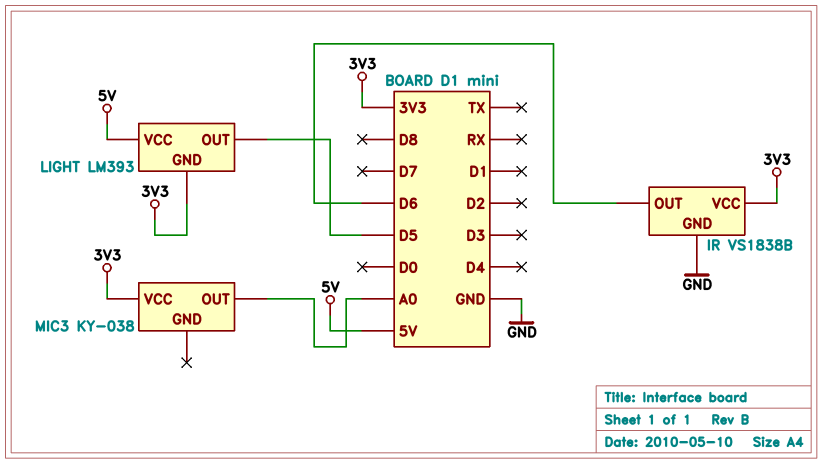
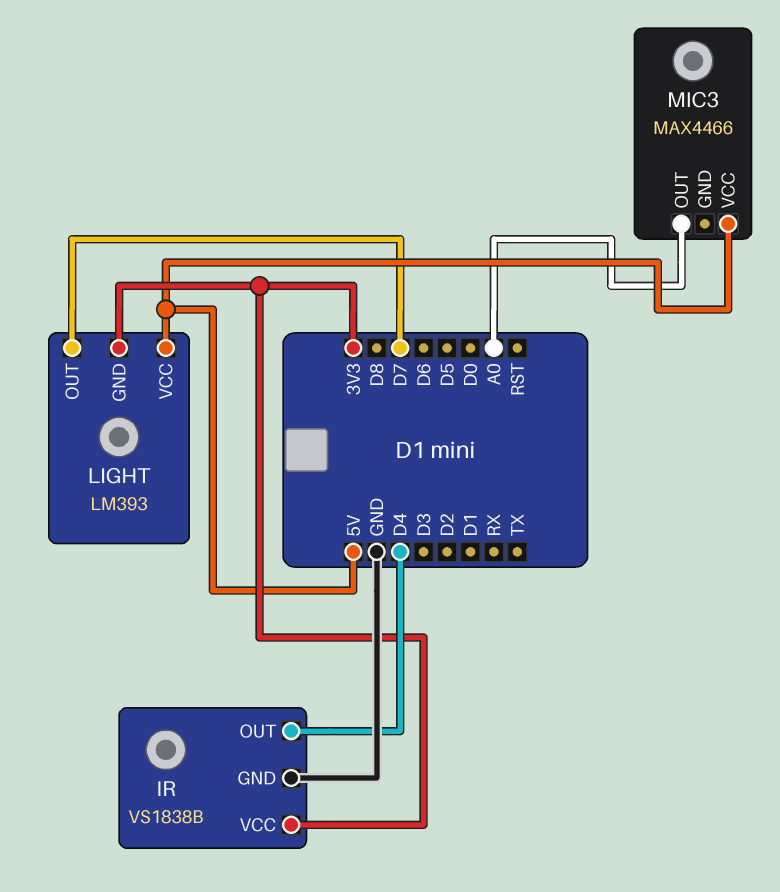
IR pin OUT: D6 -> D4
LIGHT pin OUT: D5 -> D7
MIC3: KY-038 -> MAX4466
MIC3 pin VCC: 3V3 -> 5V

